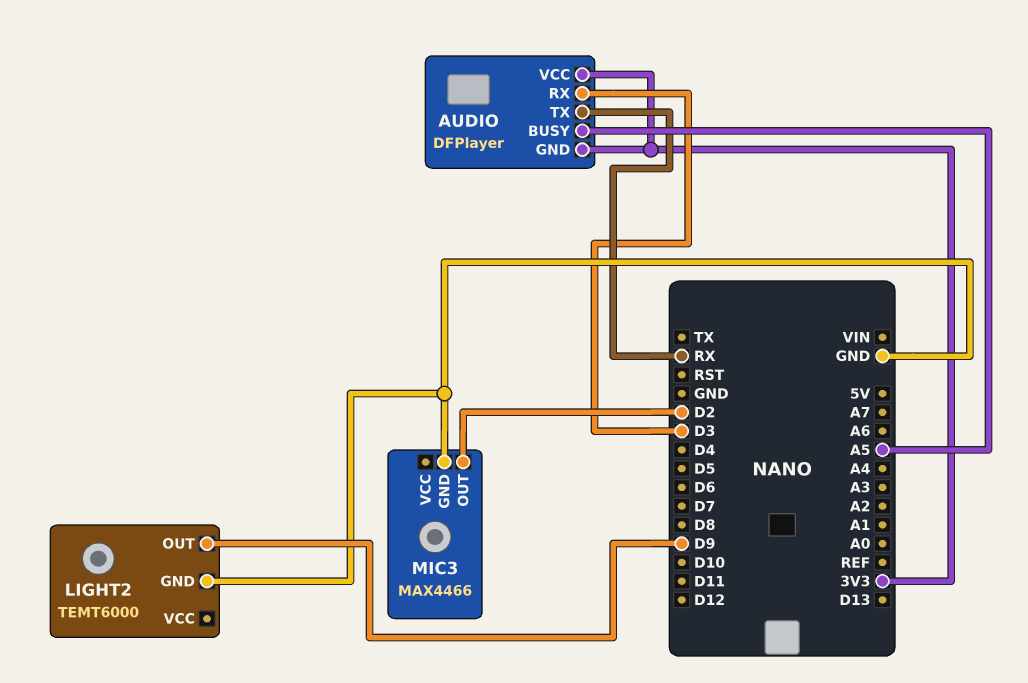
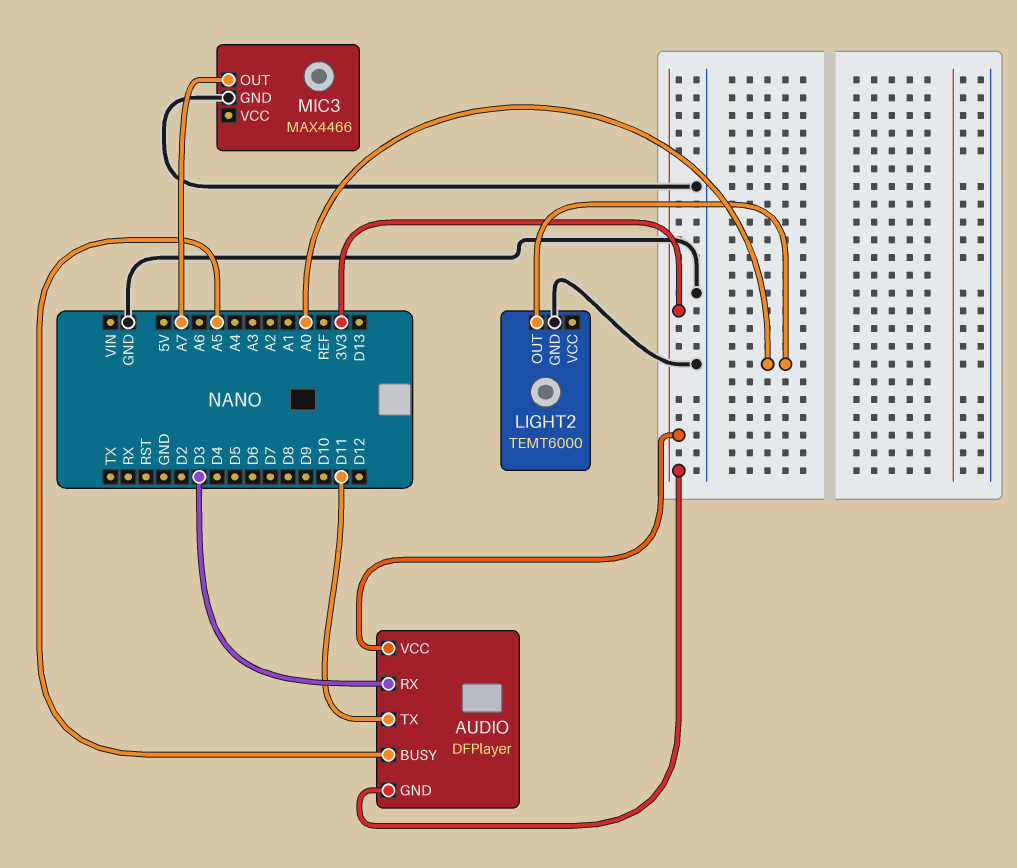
AUDIO pin TX: RX -> D11
LIGHT2 pin OUT: D9 -> A0
MIC3 pin OUT: D2 -> A7

